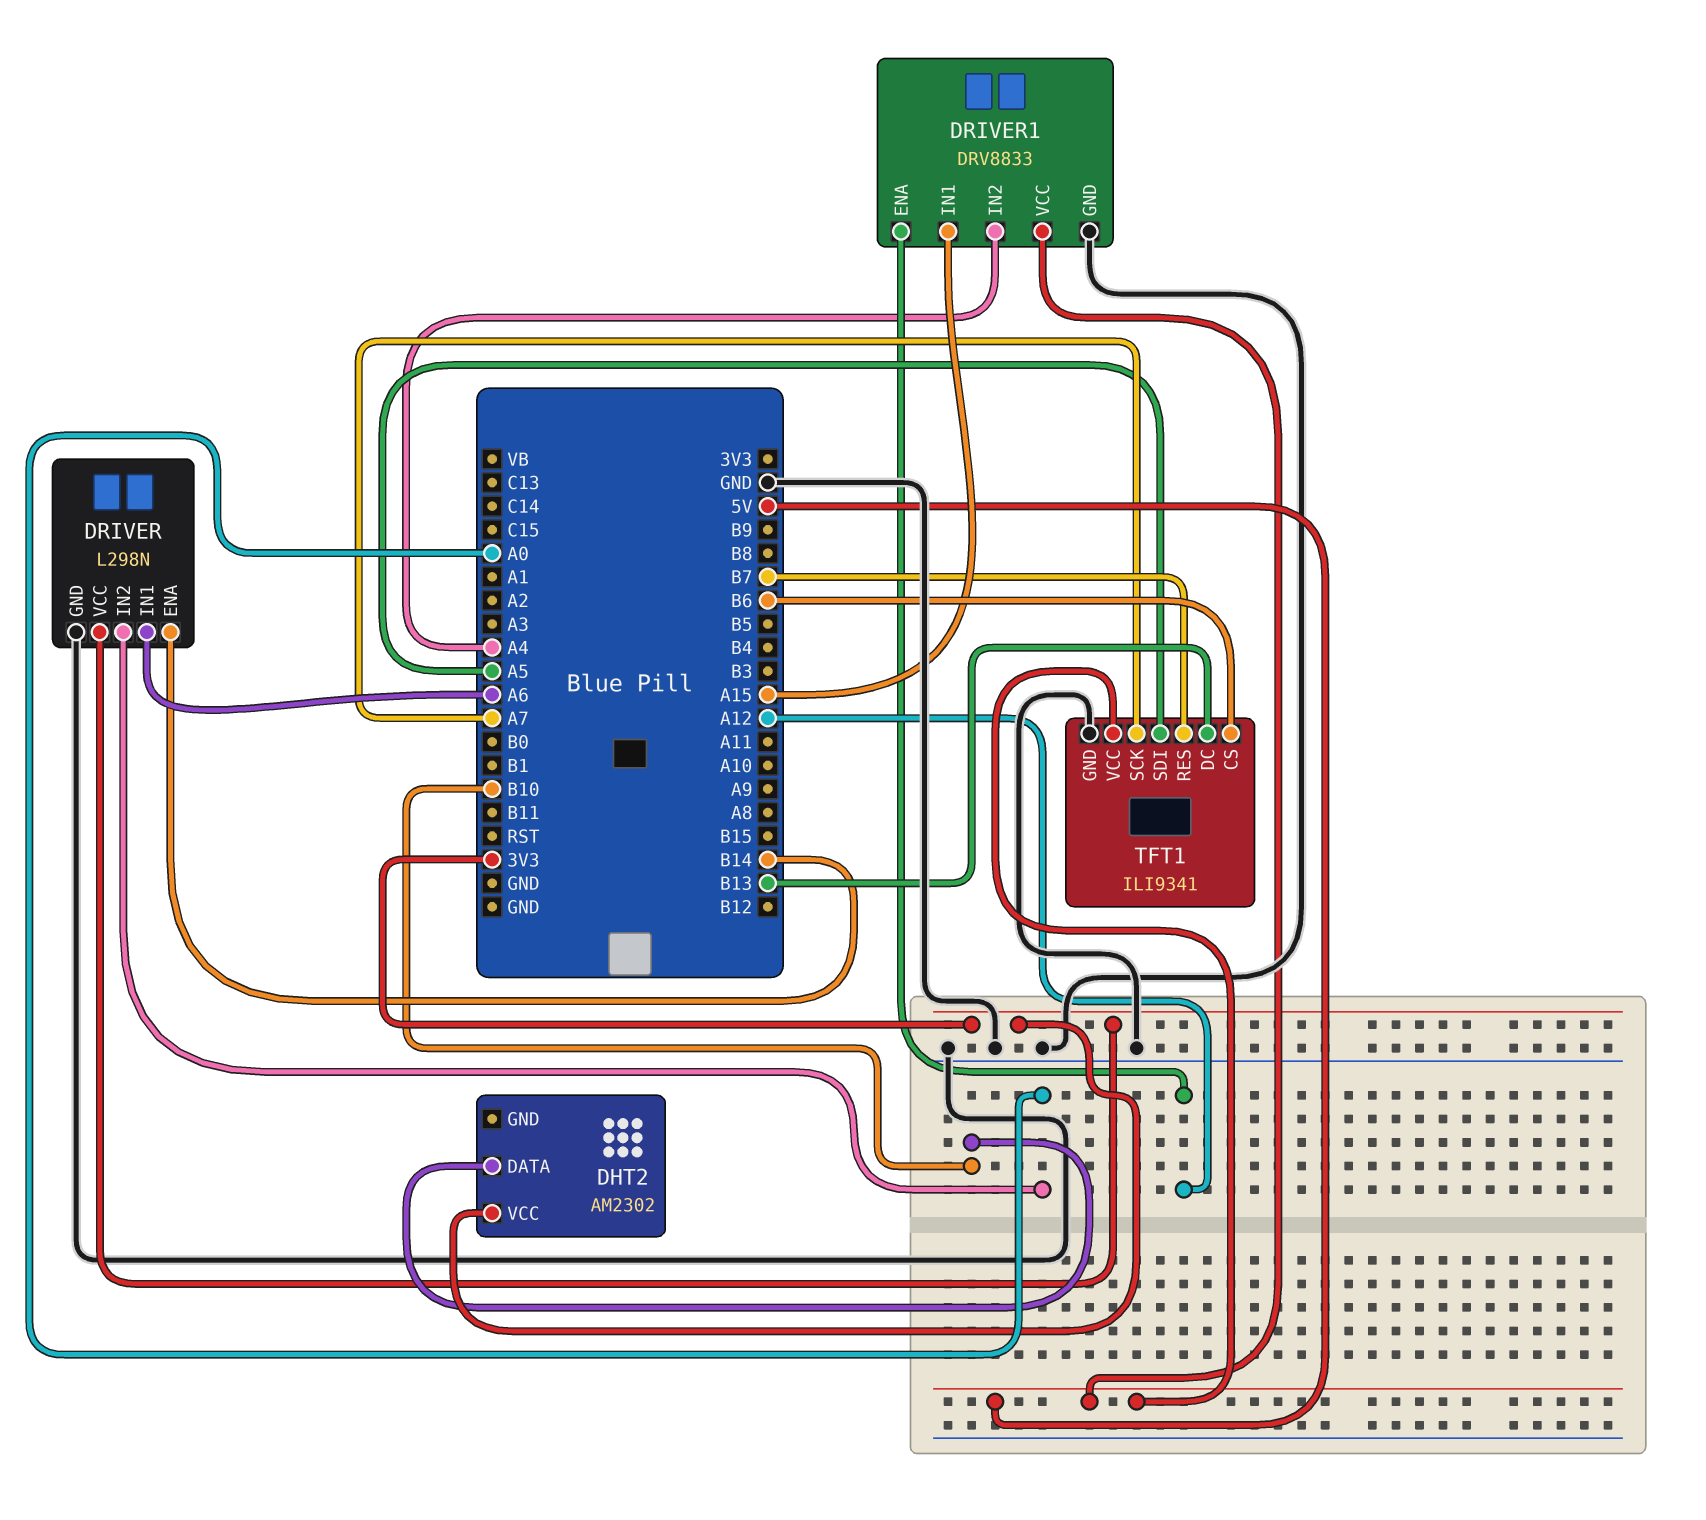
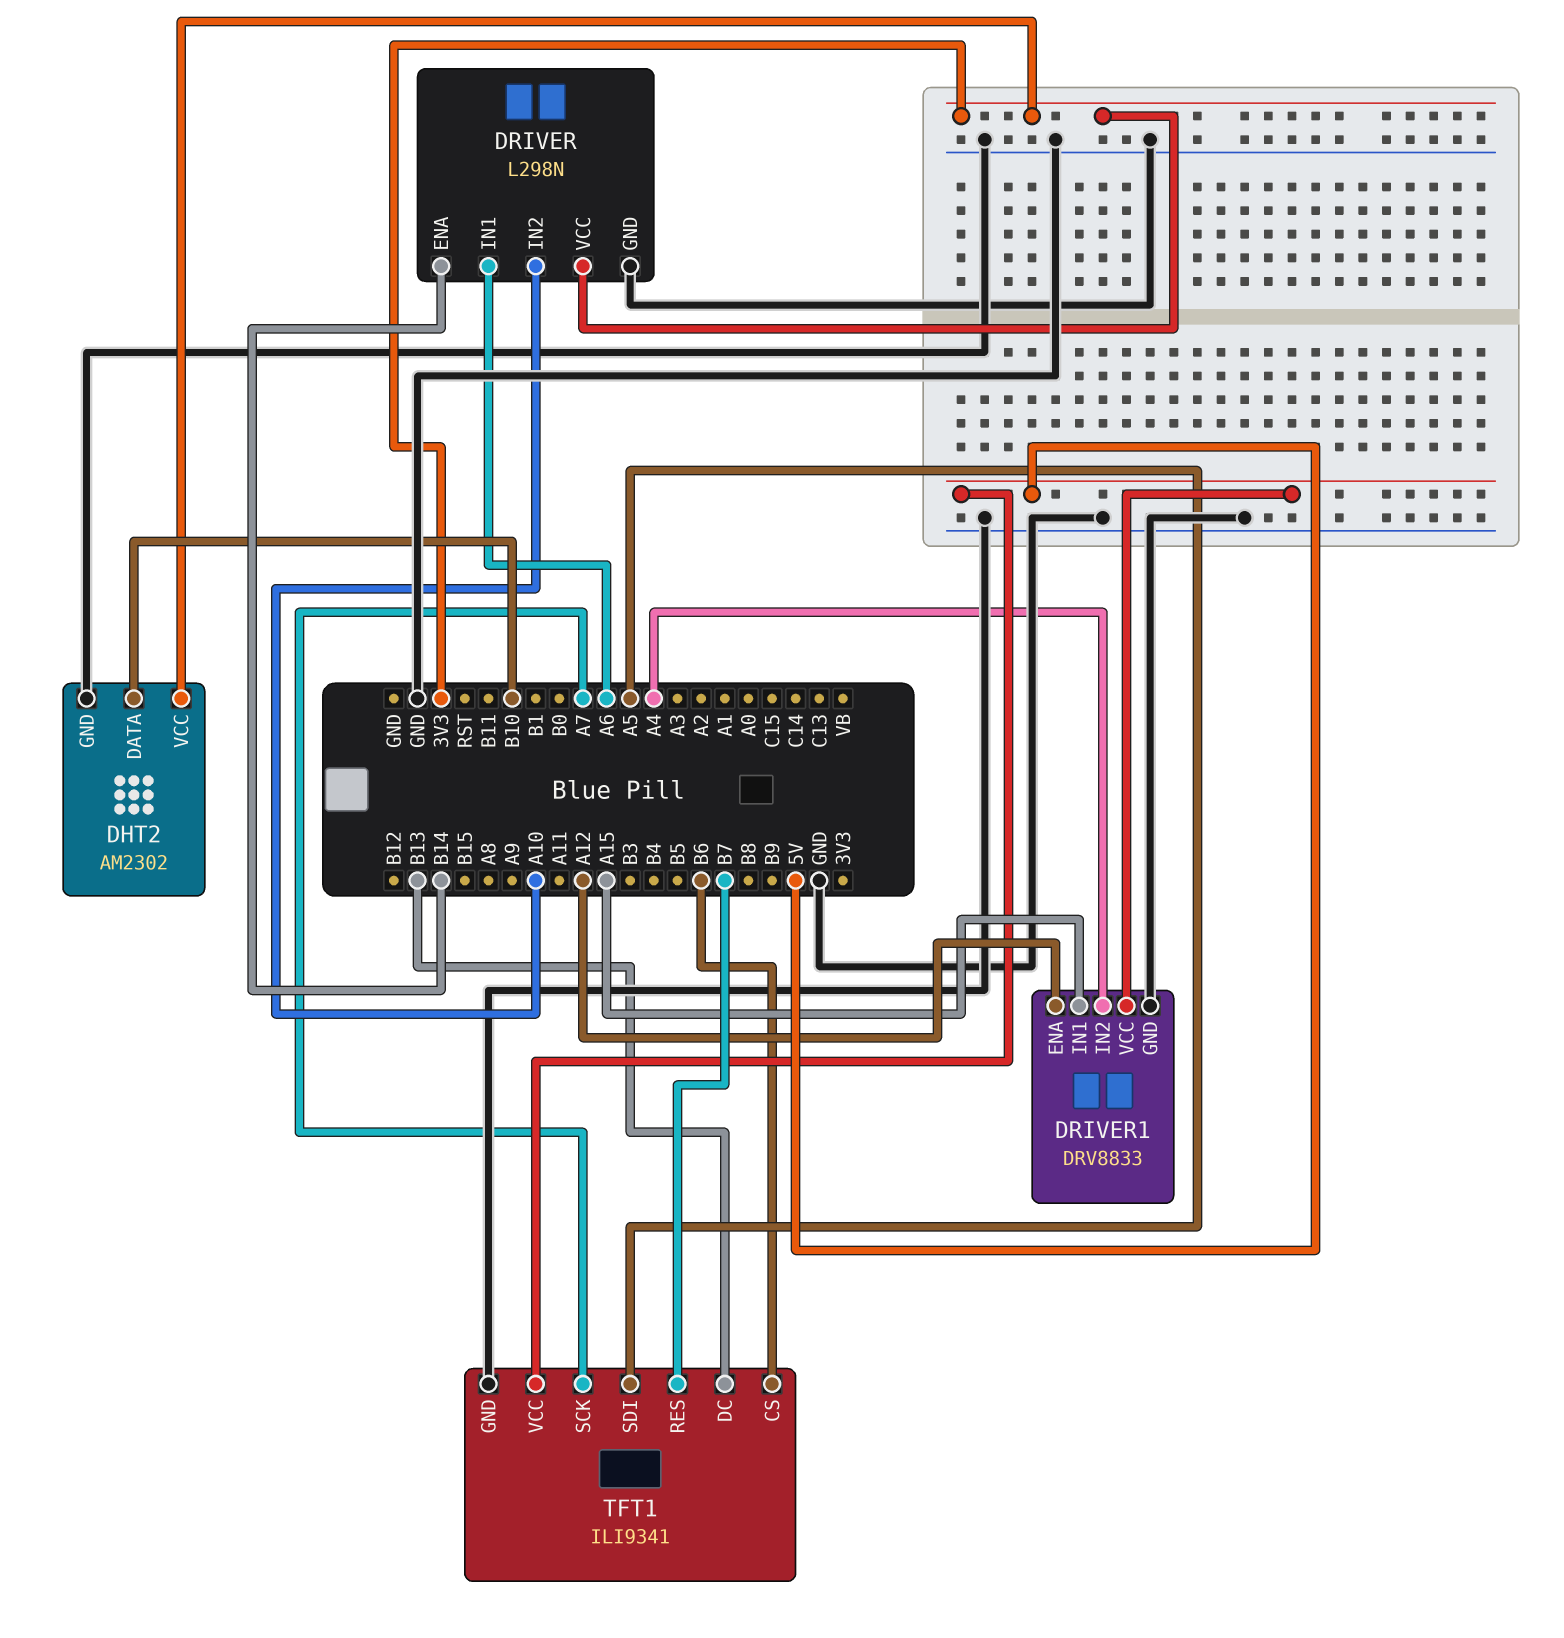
DHT2 pin GND: none -> GND
DRIVER pin IN2: A0 -> A10

